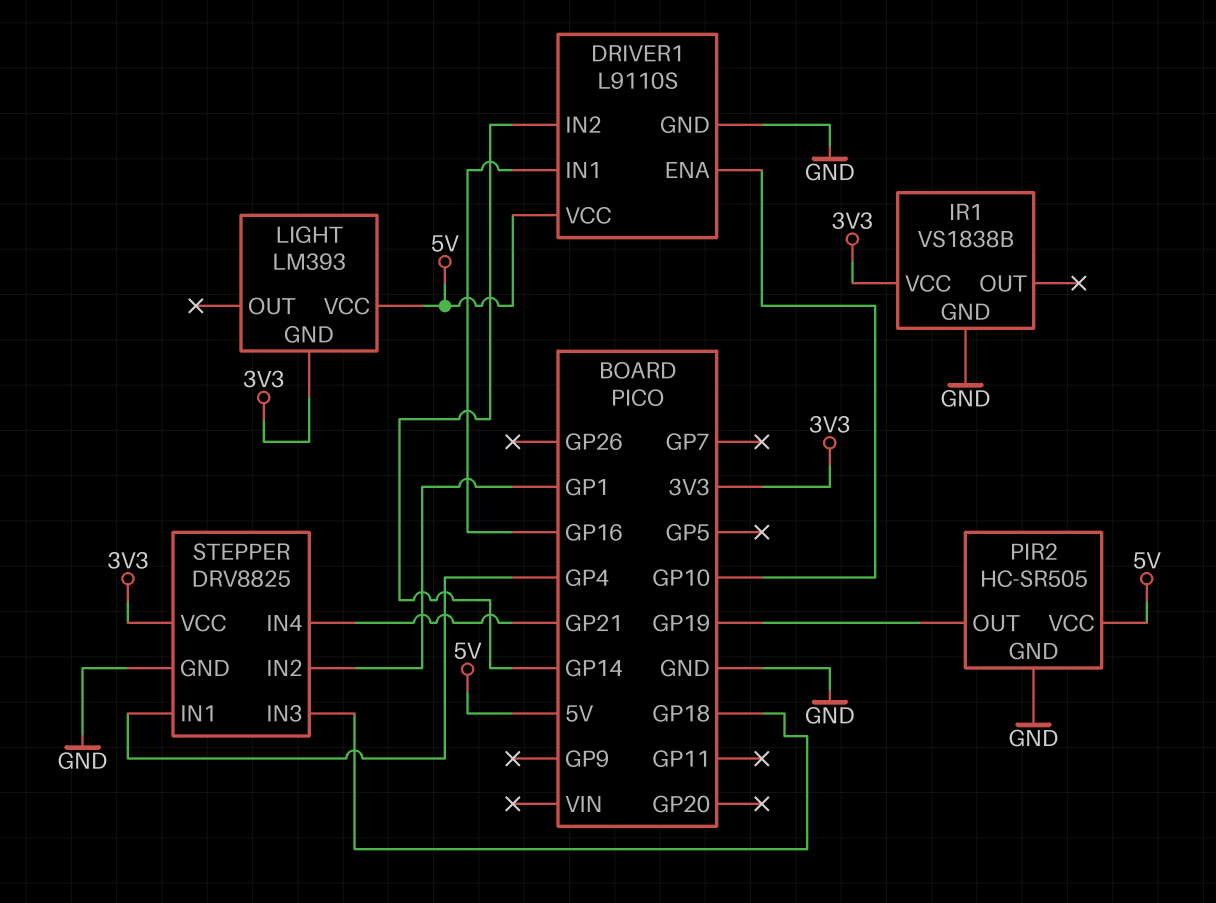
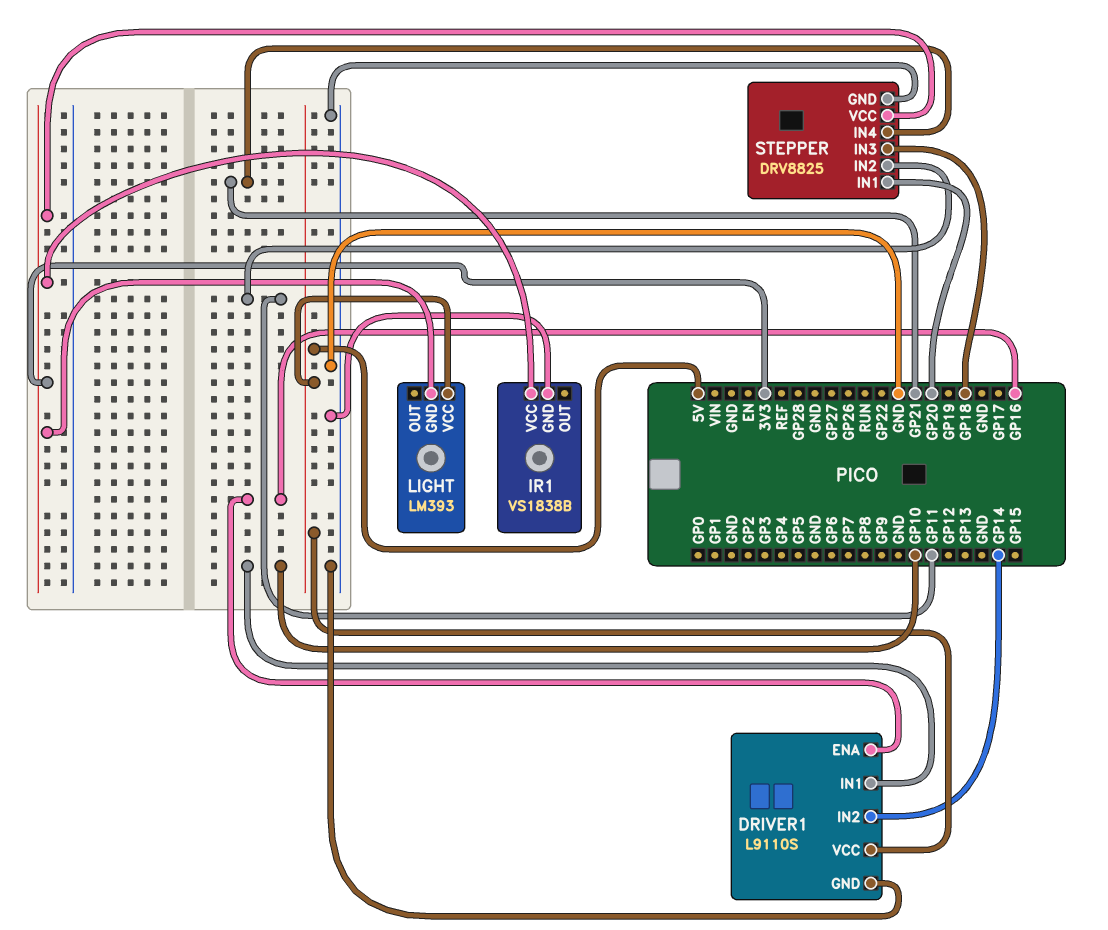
DRIVER1 pin ENA: GP10 -> GP16
DRIVER1 pin IN1: GP16 -> GP10
PIR2: HC-SR505 -> none
PIR2 pin GND: GND -> none
PIR2 pin OUT: GP19 -> none
PIR2 pin VCC: 5V -> none
STEPPER pin IN1: GP4 -> GP20
STEPPER pin IN2: GP1 -> GP11

